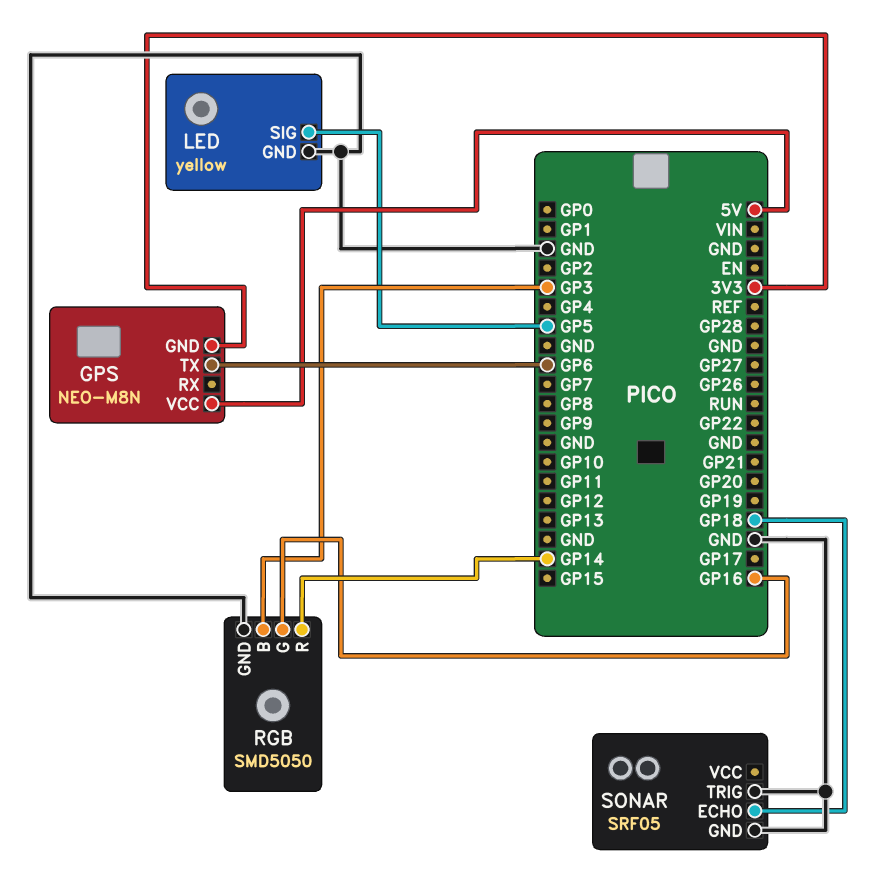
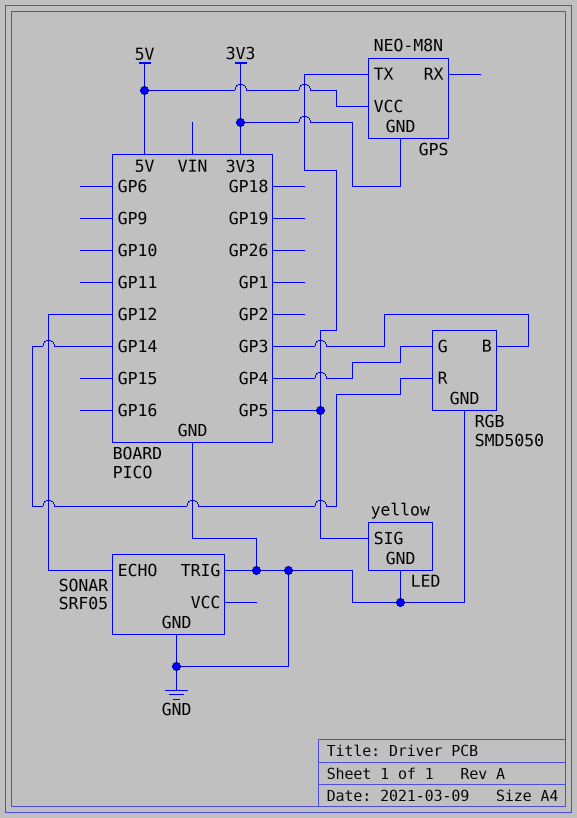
GPS pin TX: GP6 -> GP5
RGB pin G: GP16 -> GP4
SONAR pin ECHO: GP18 -> GP12

